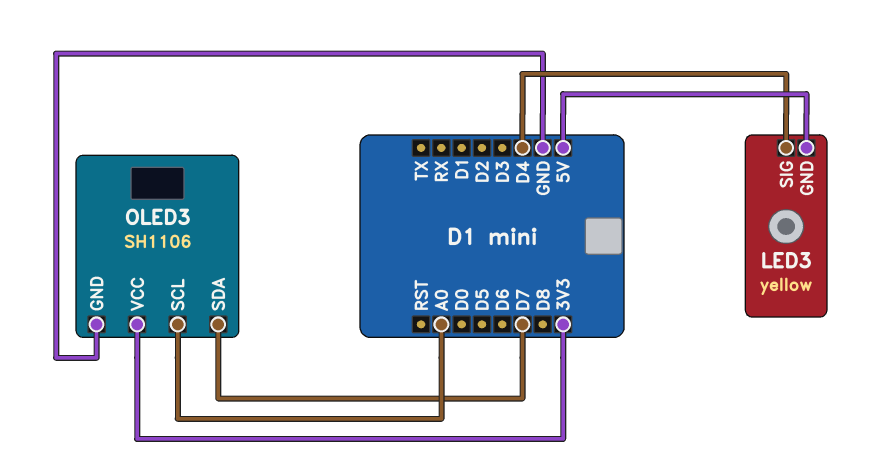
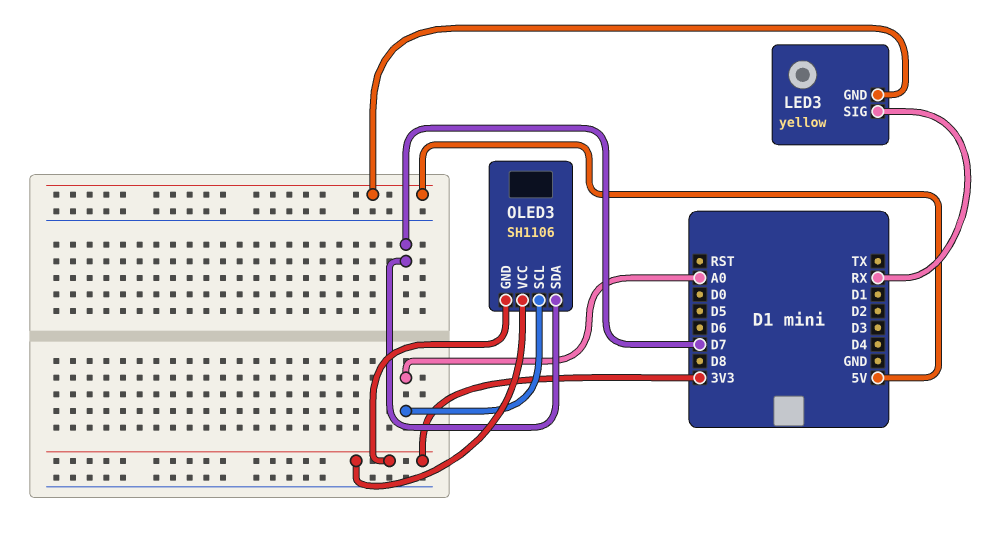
LED3 pin SIG: D4 -> RX
OLED3 pin GND: GND -> 3V3

